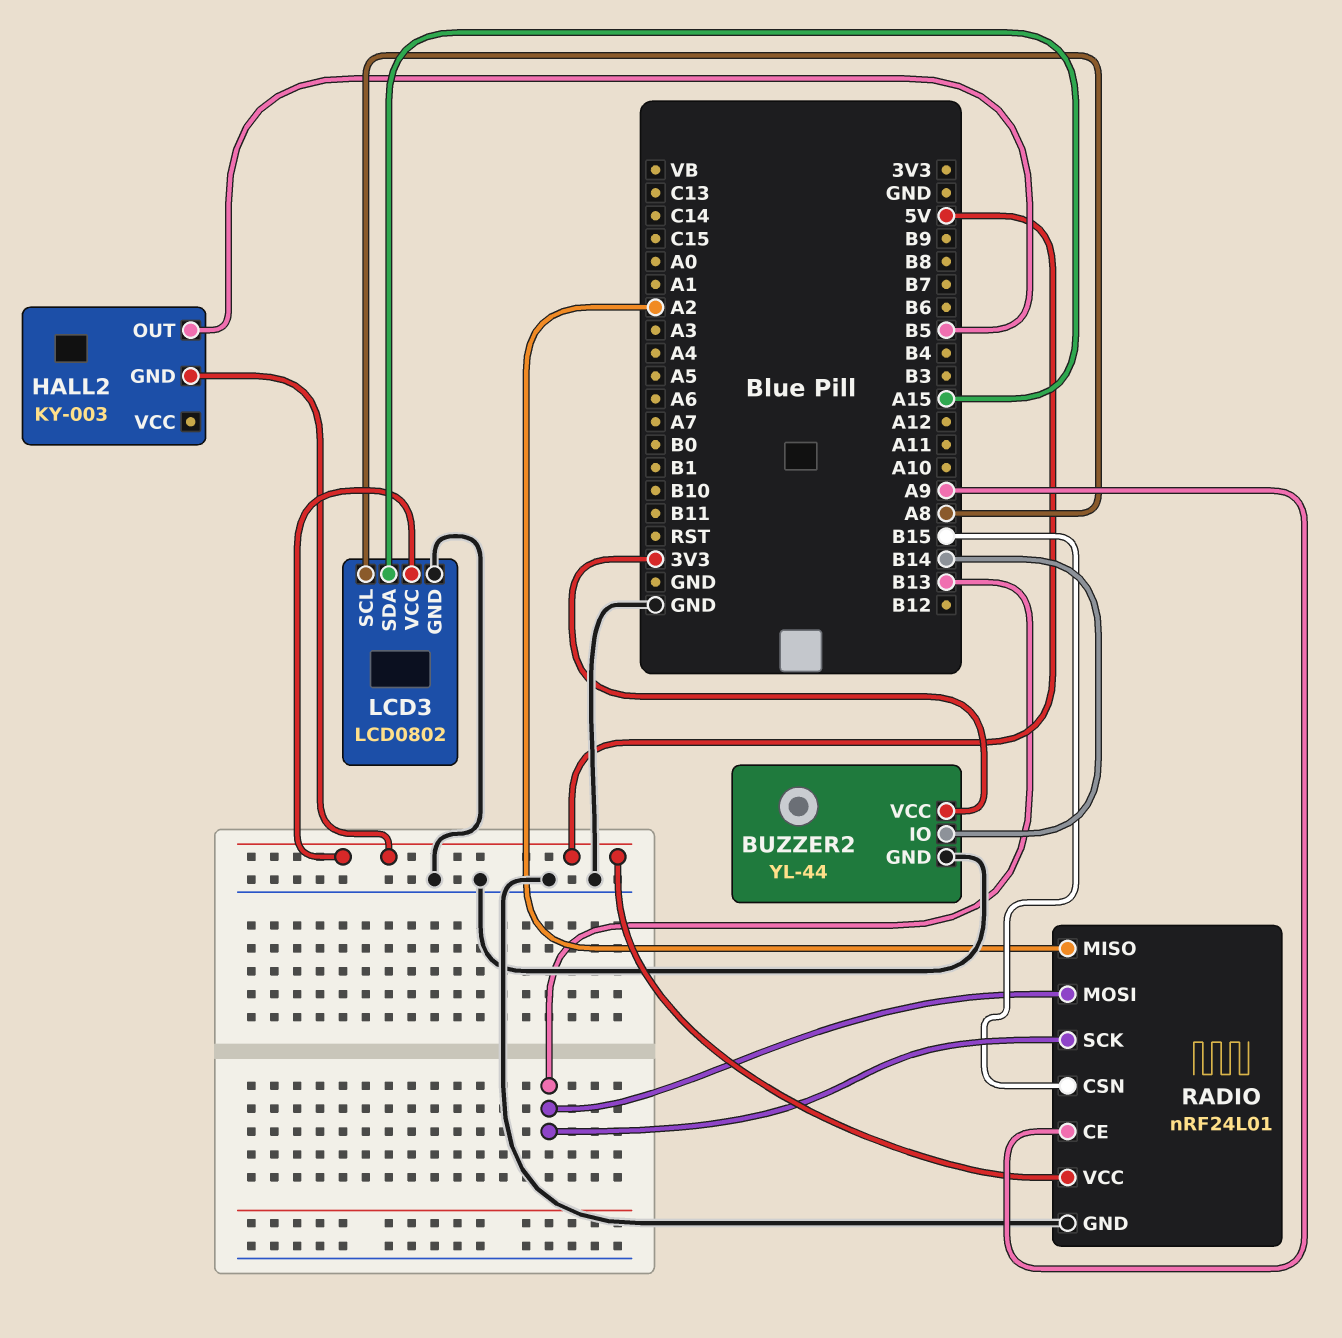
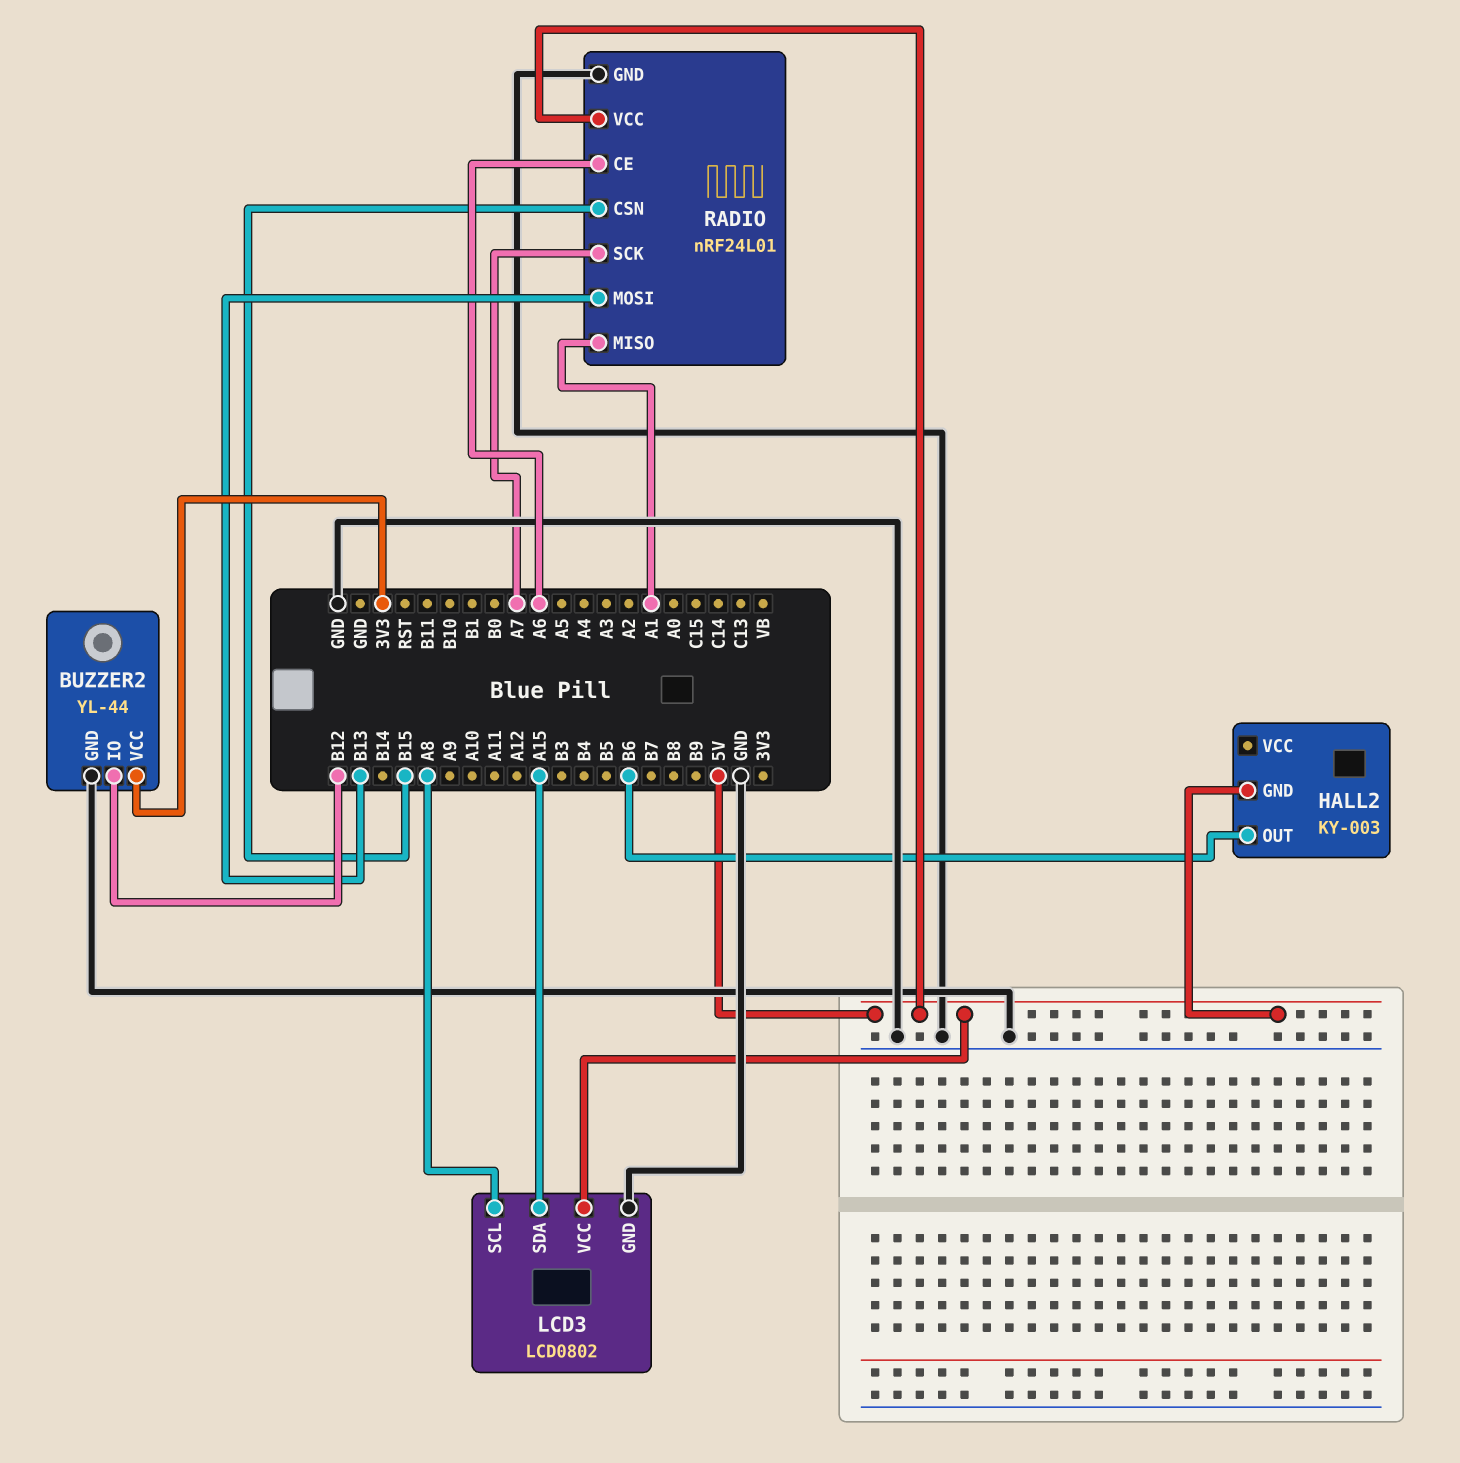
BUZZER2 pin IO: B14 -> B12
HALL2 pin OUT: B5 -> B6
RADIO pin CE: A9 -> A6
RADIO pin MISO: A2 -> A1
RADIO pin SCK: B13 -> A7

